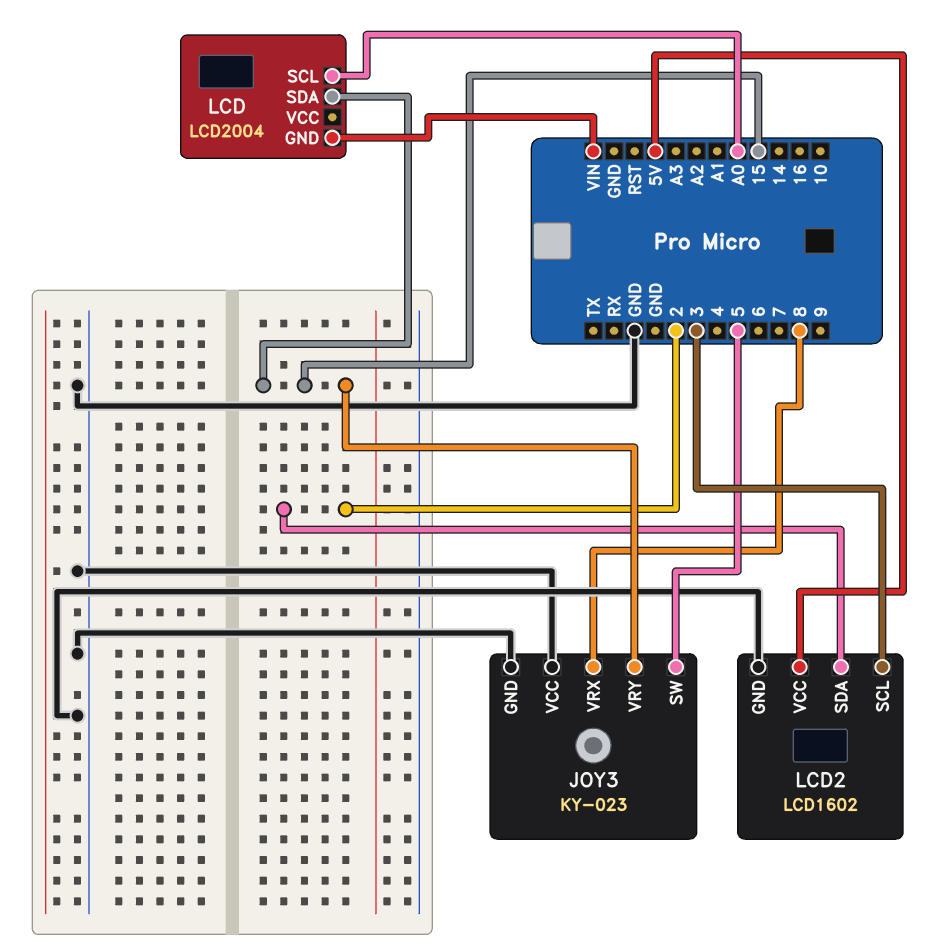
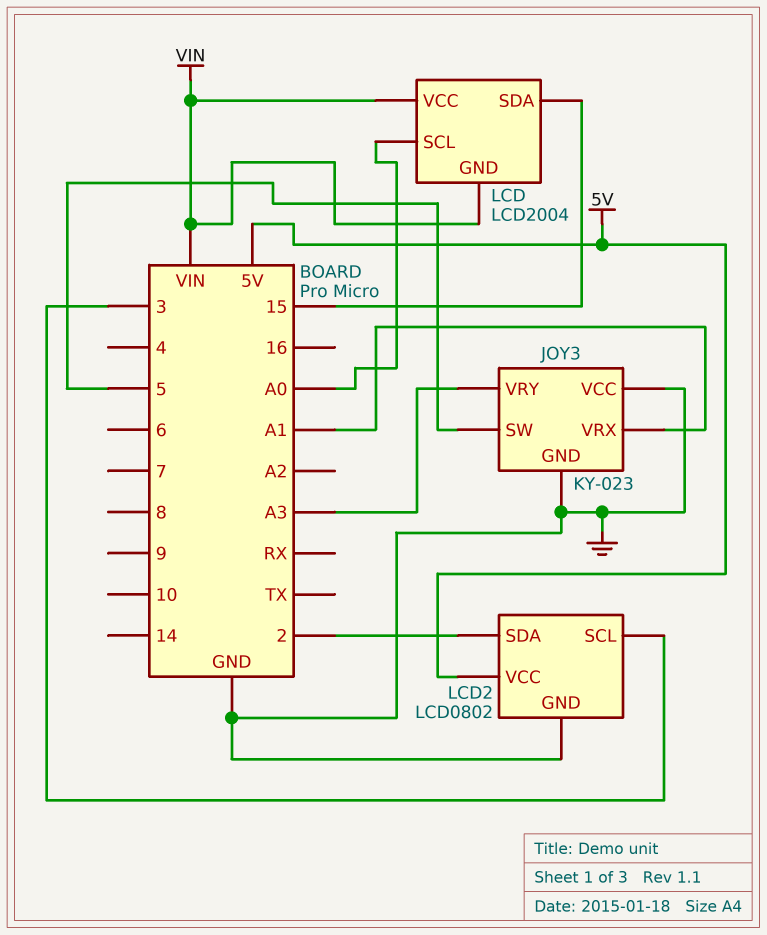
JOY3 pin VRX: 8 -> A1
JOY3 pin VRY: 15 -> A3
LCD pin VCC: none -> VIN
LCD2: LCD1602 -> LCD0802

